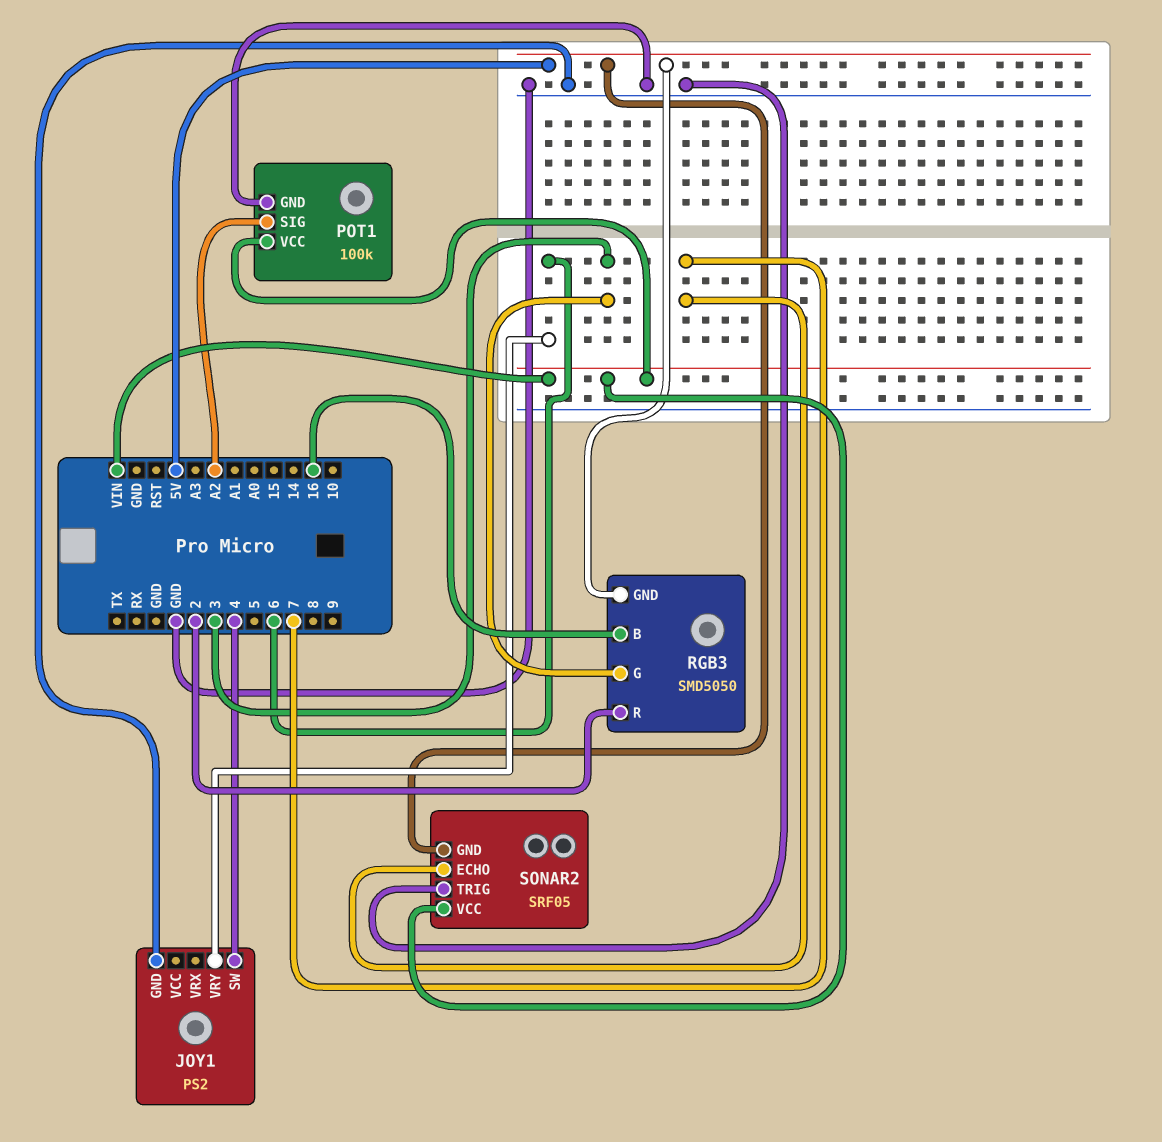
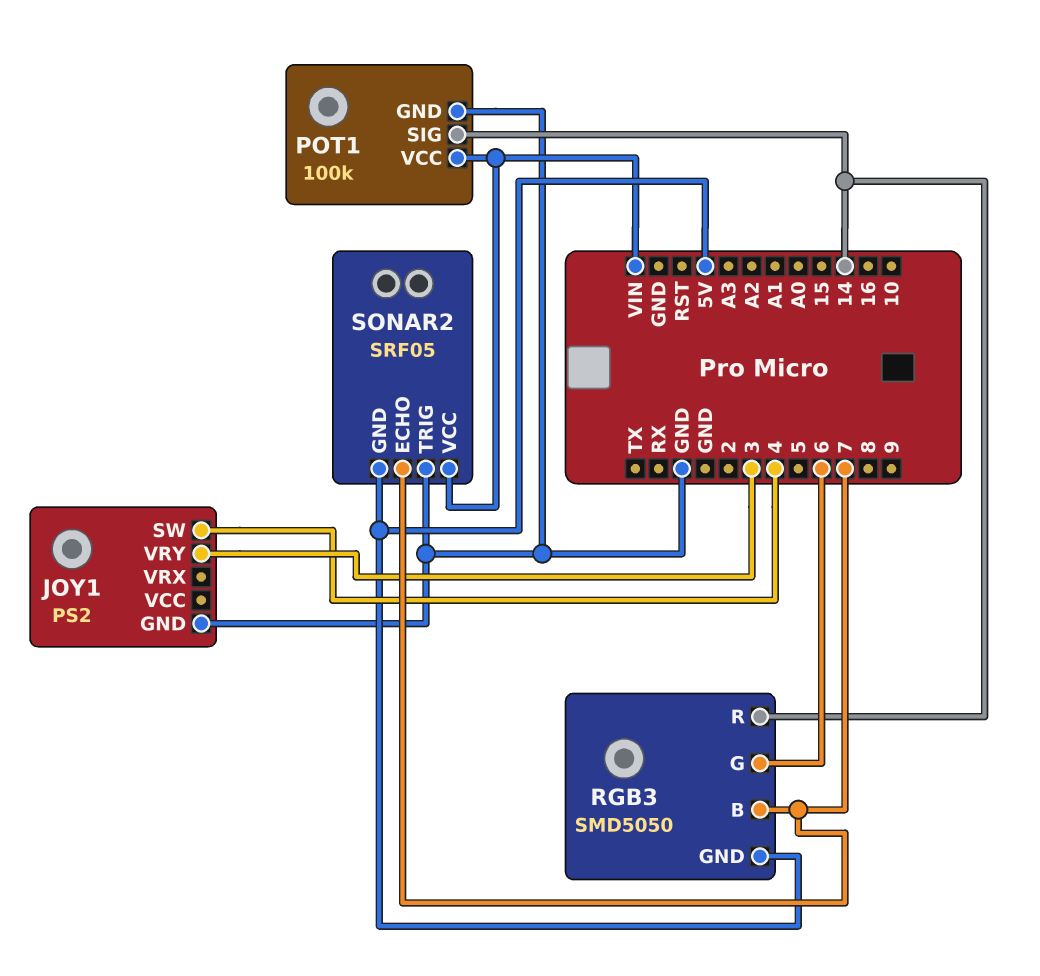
JOY1 pin VRY: 6 -> 3
POT1 pin SIG: A2 -> 14
RGB3 pin B: 16 -> 7
RGB3 pin G: 3 -> 6
RGB3 pin R: 2 -> 14

